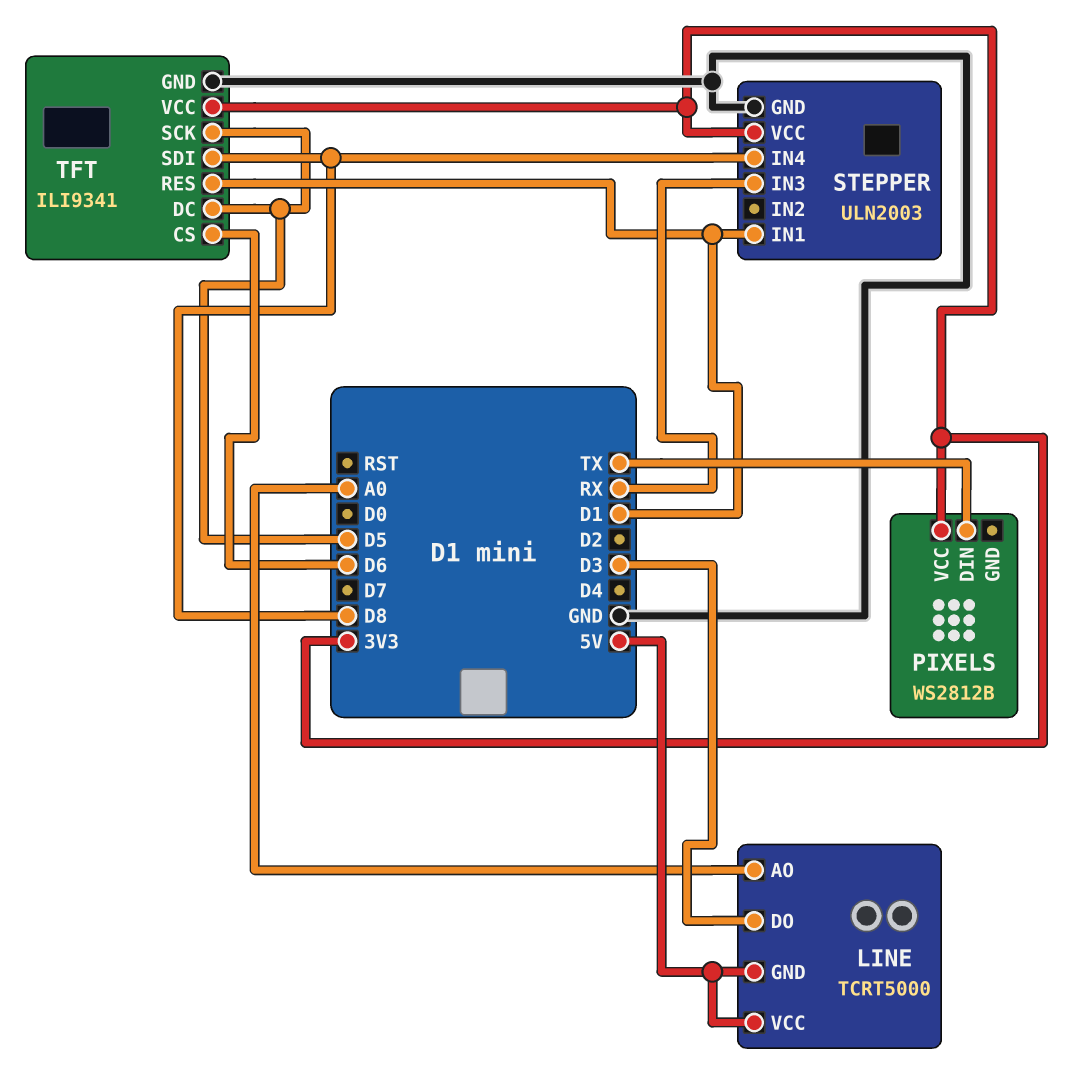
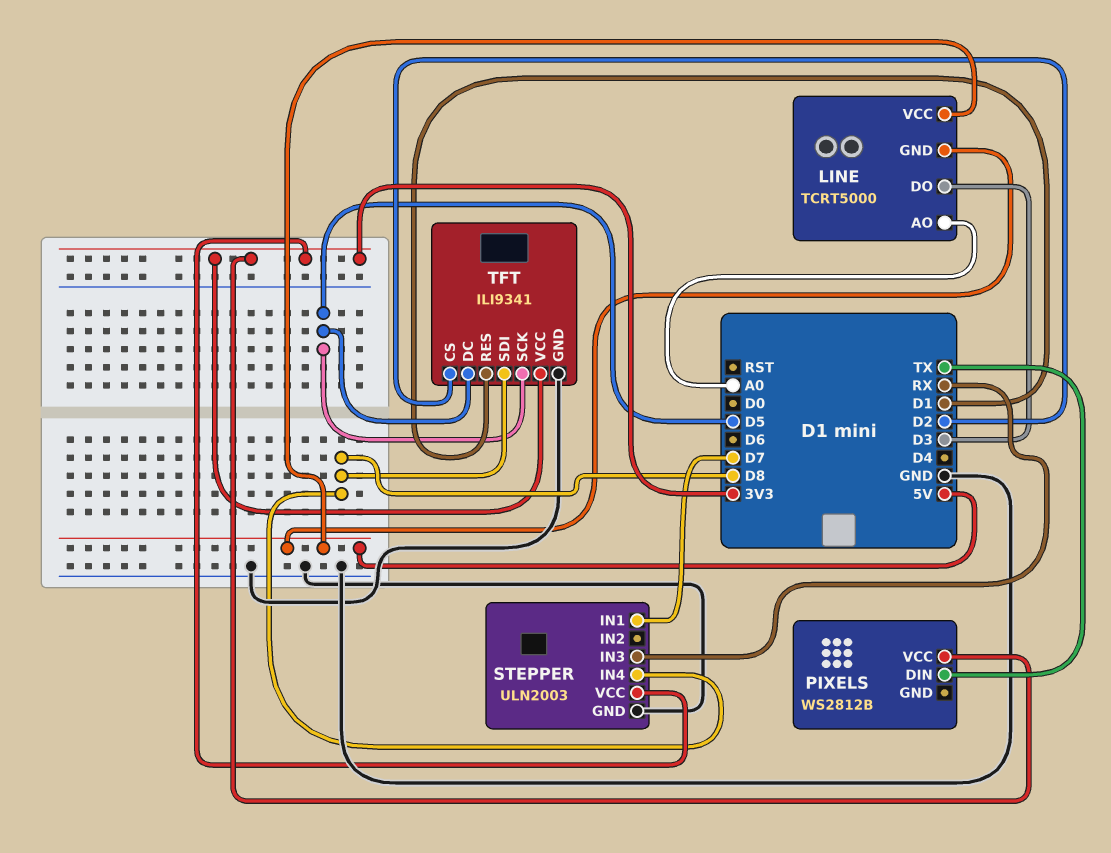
STEPPER pin IN1: D1 -> D7
TFT pin CS: D6 -> D2

